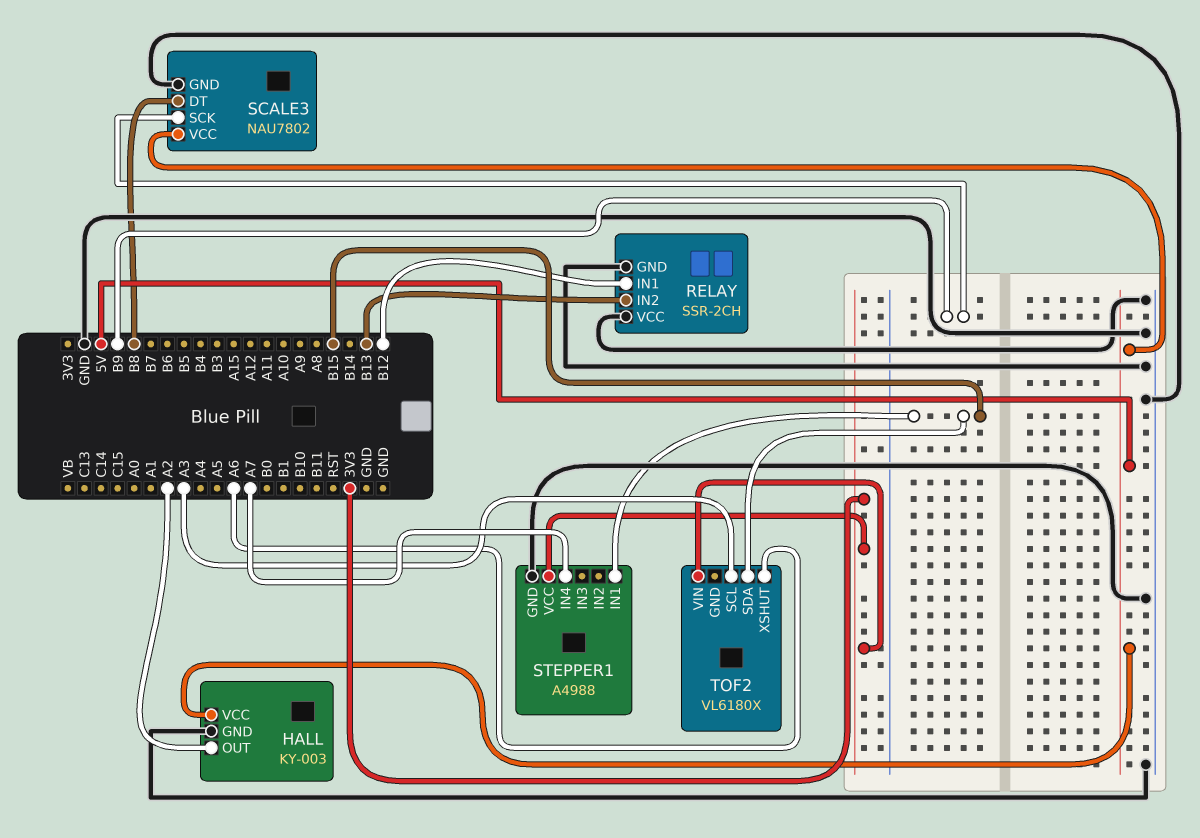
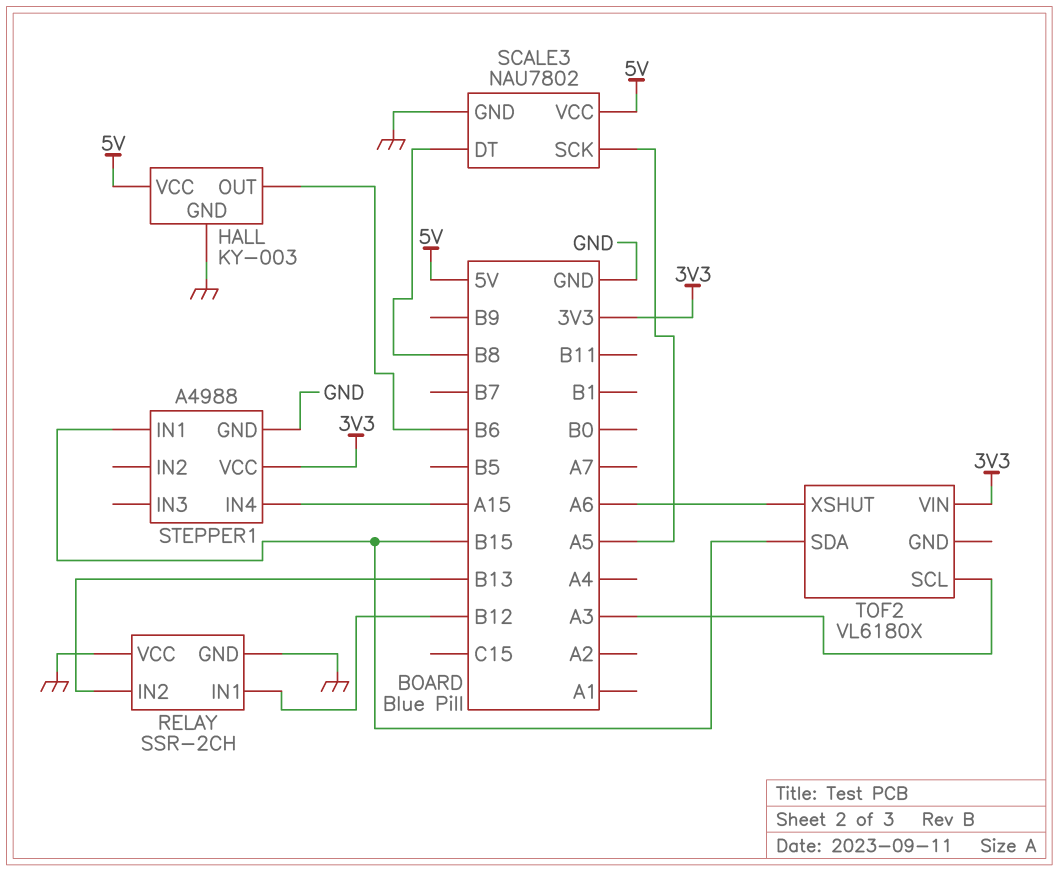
HALL pin OUT: A2 -> B6
SCALE3 pin SCK: B9 -> A5
STEPPER1 pin IN4: A7 -> A15

